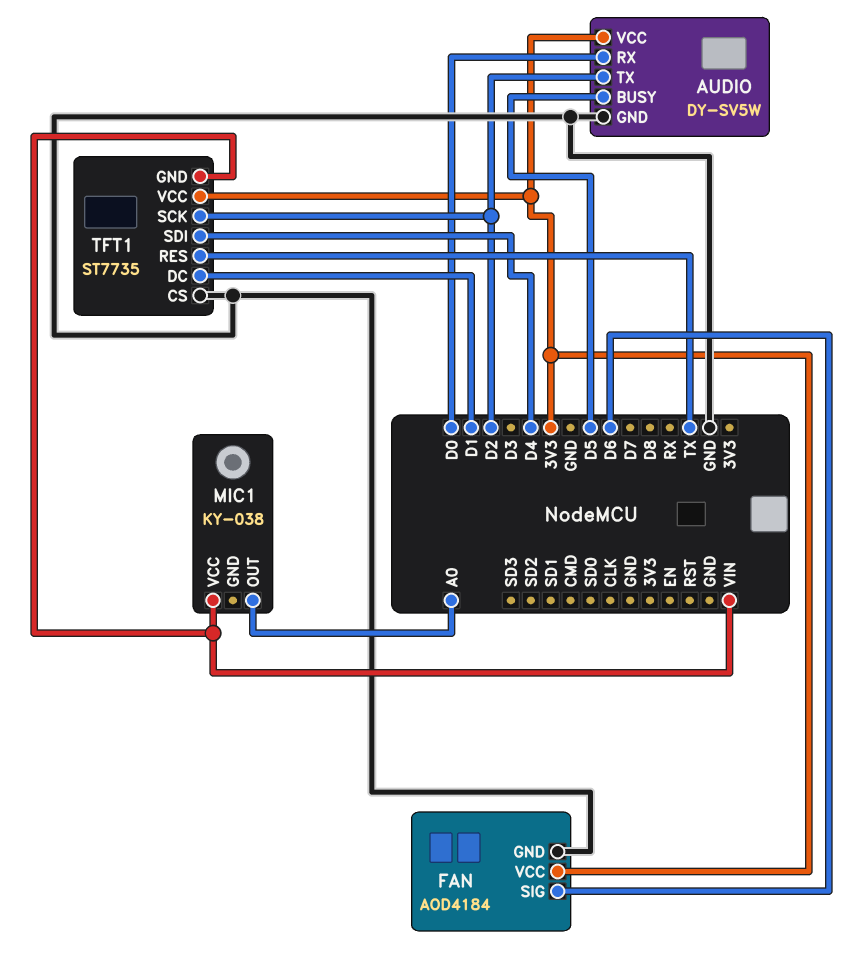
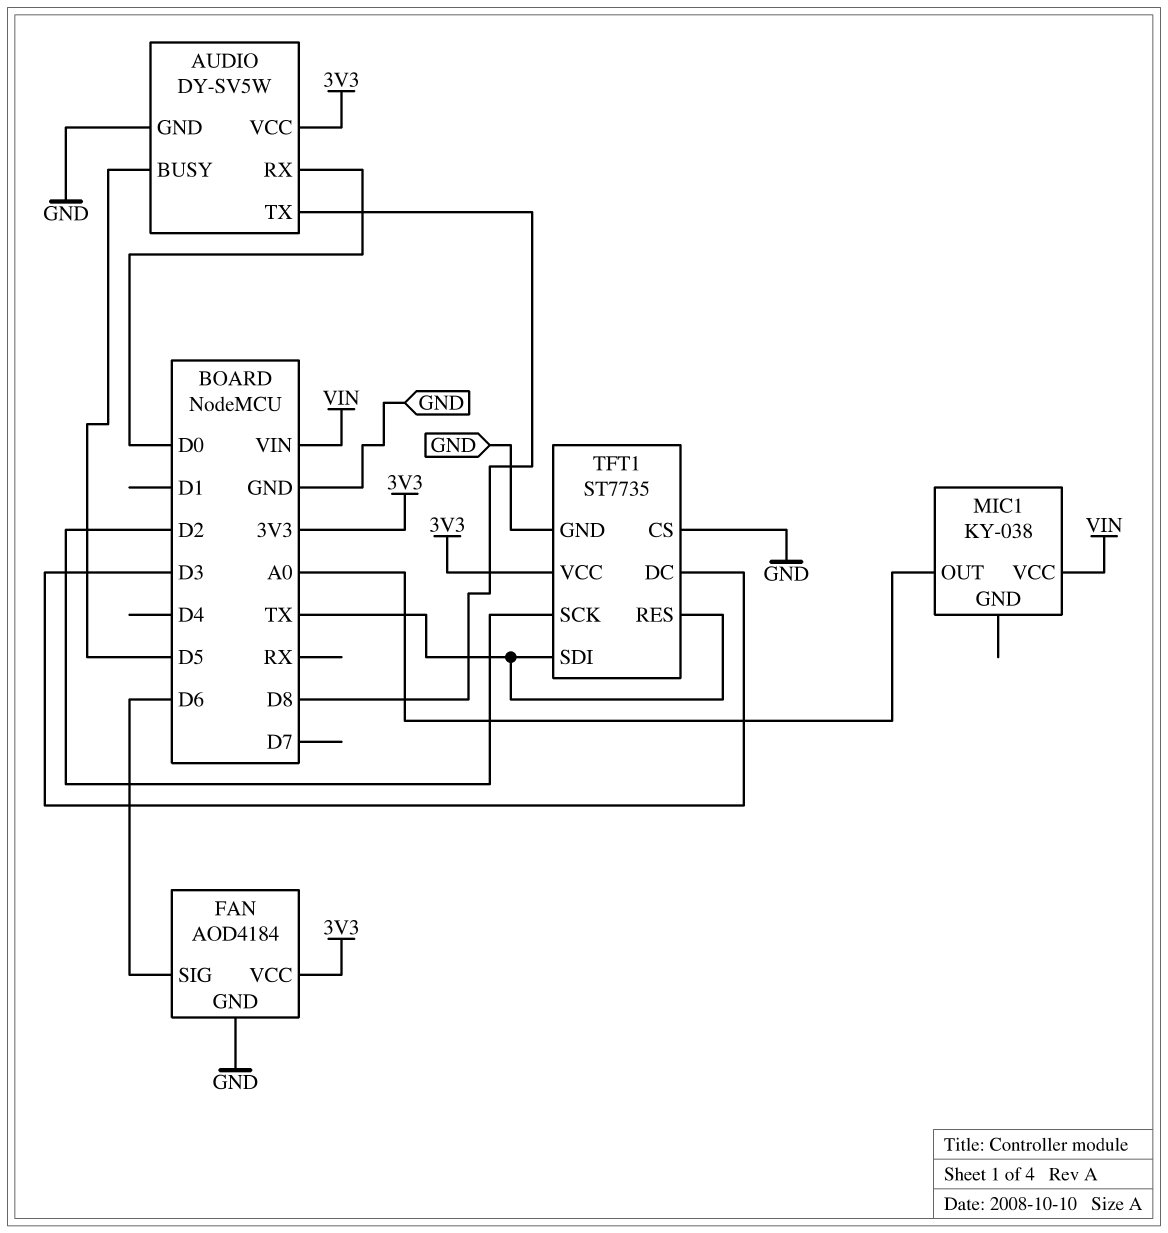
AUDIO pin TX: D2 -> D8
TFT1 pin DC: D1 -> D3
TFT1 pin GND: VIN -> GND
TFT1 pin SDI: D4 -> TX

